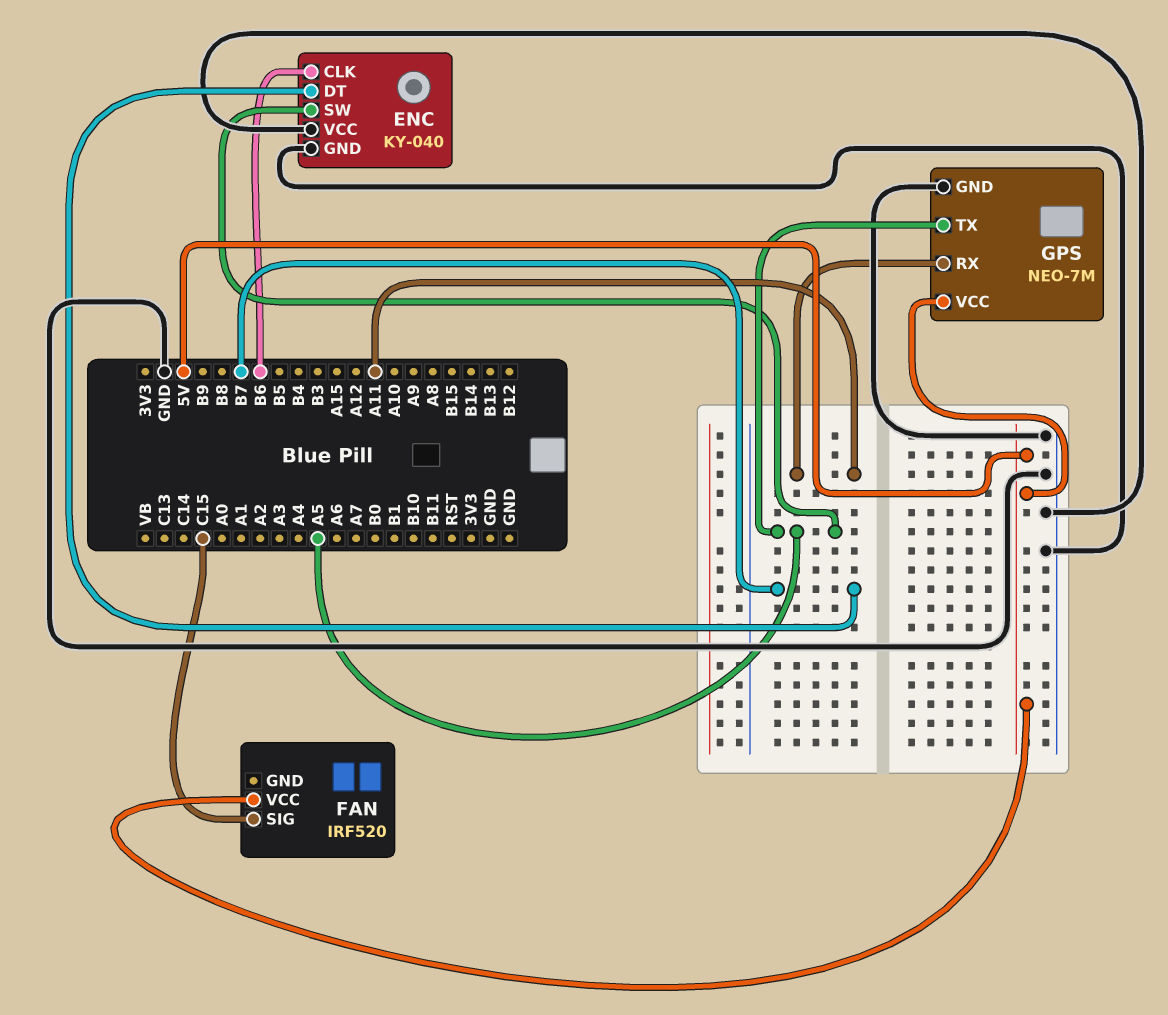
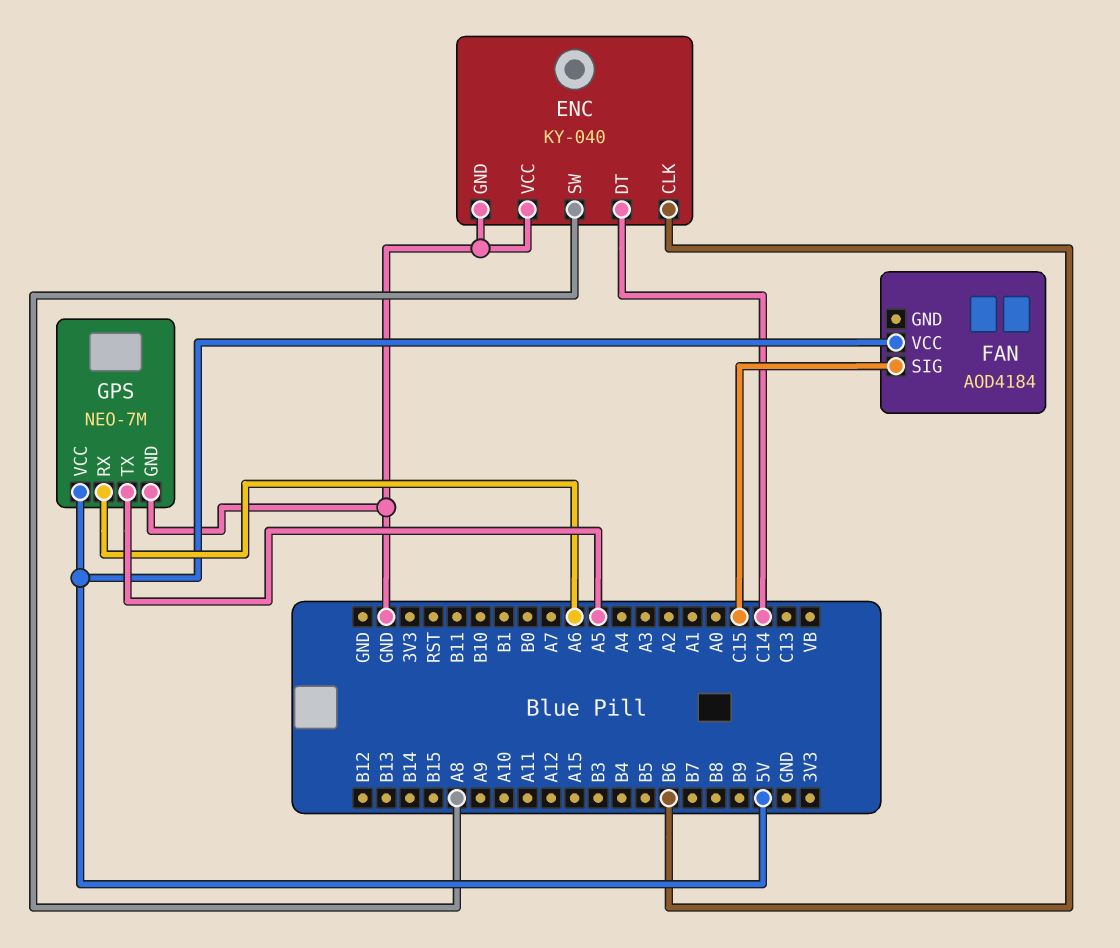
ENC pin DT: B7 -> C14
ENC pin SW: A5 -> A8
FAN: IRF520 -> AOD4184
GPS pin RX: A11 -> A6

